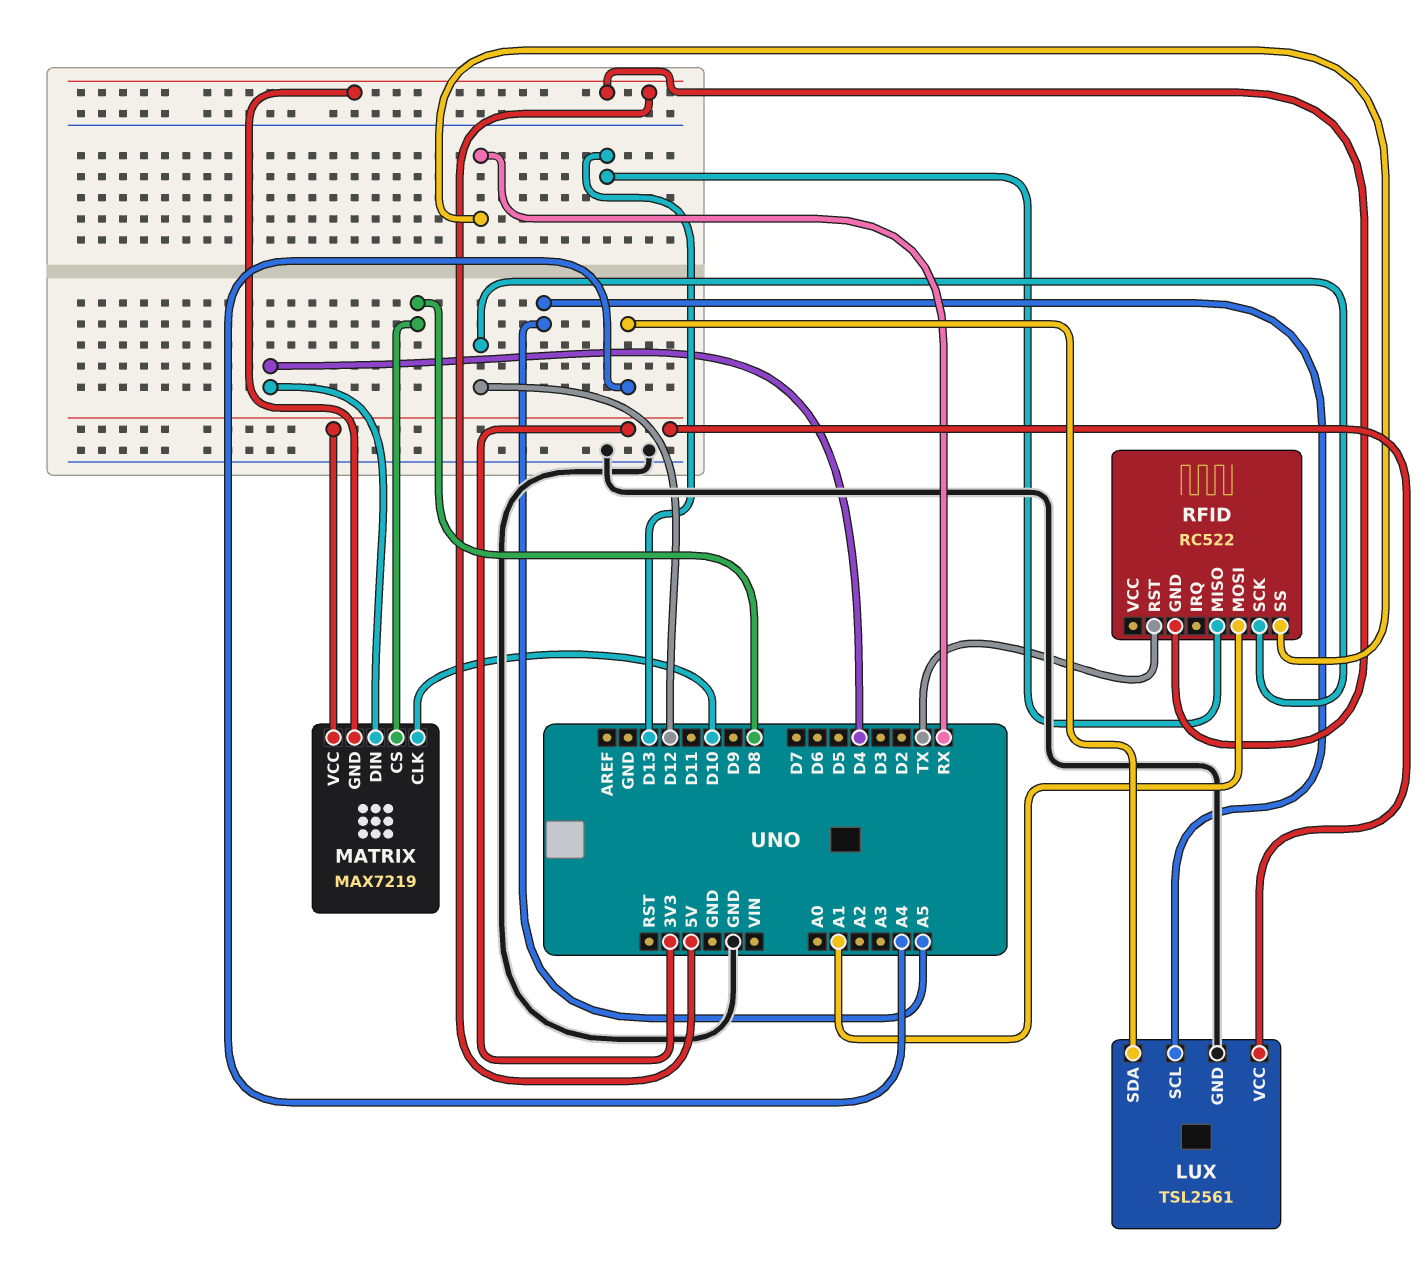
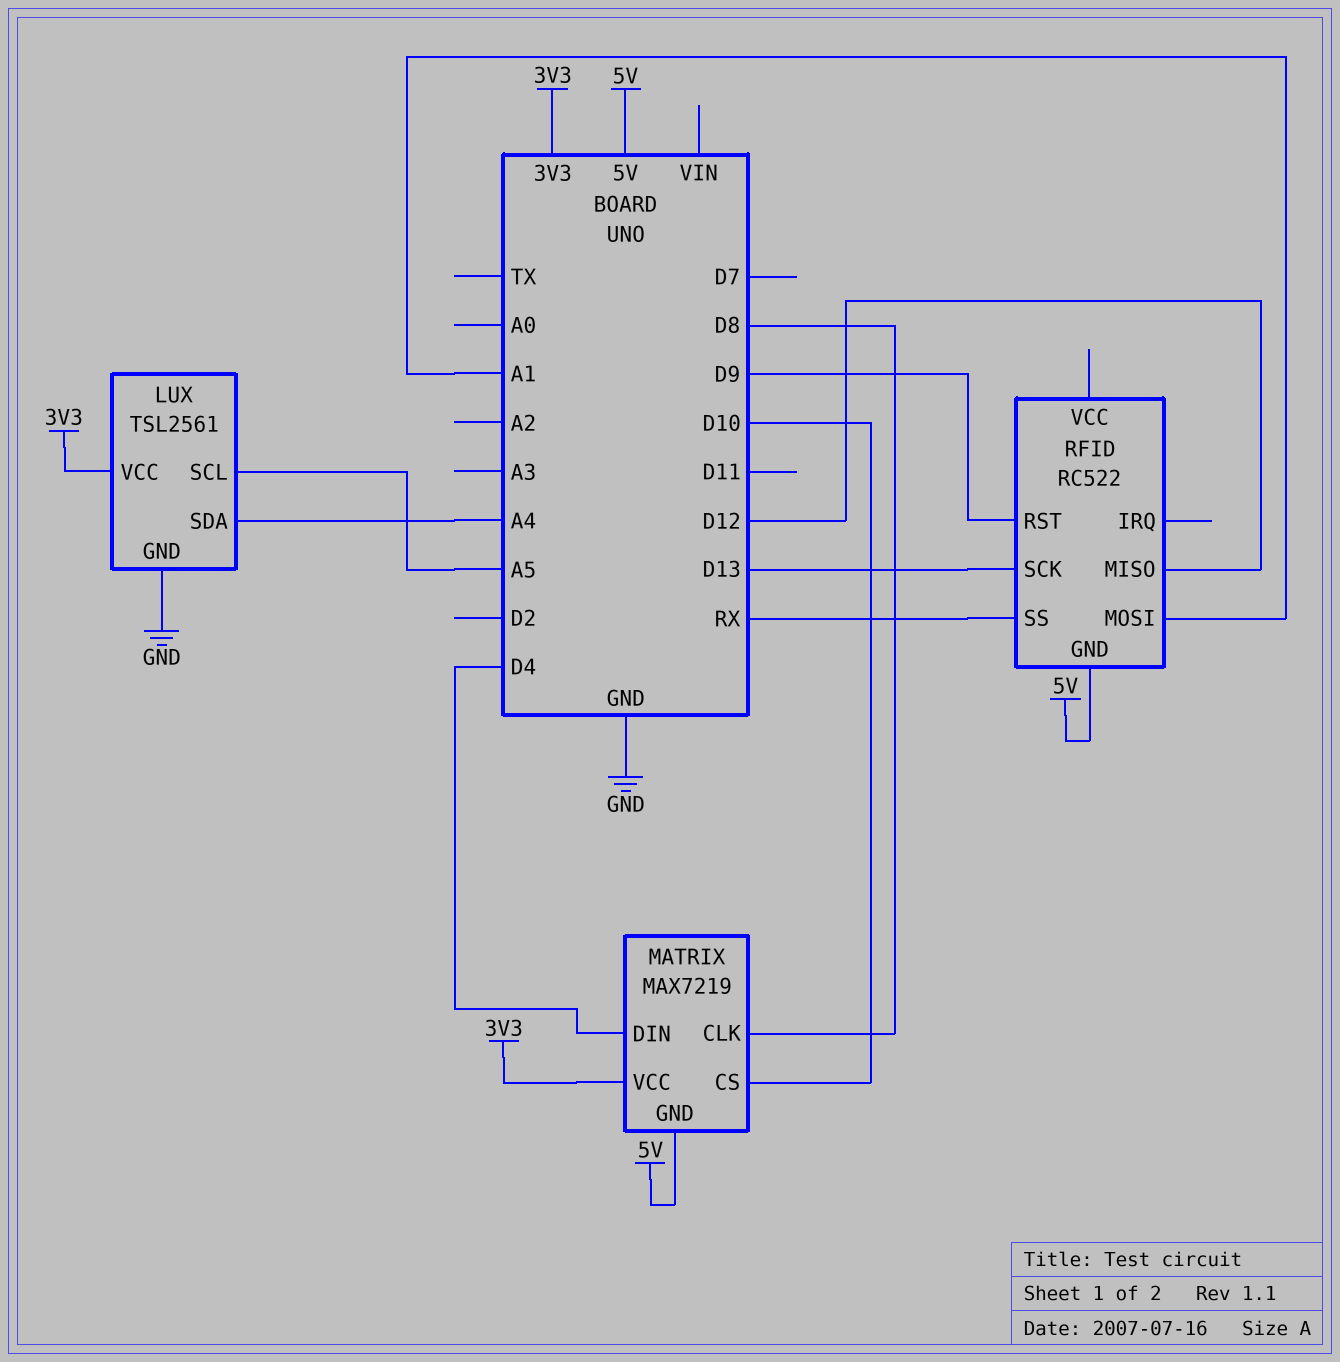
MATRIX pin CLK: D10 -> D8
MATRIX pin CS: D8 -> D10
RFID pin MISO: D13 -> D12
RFID pin RST: TX -> D9
RFID pin SCK: D12 -> D13

